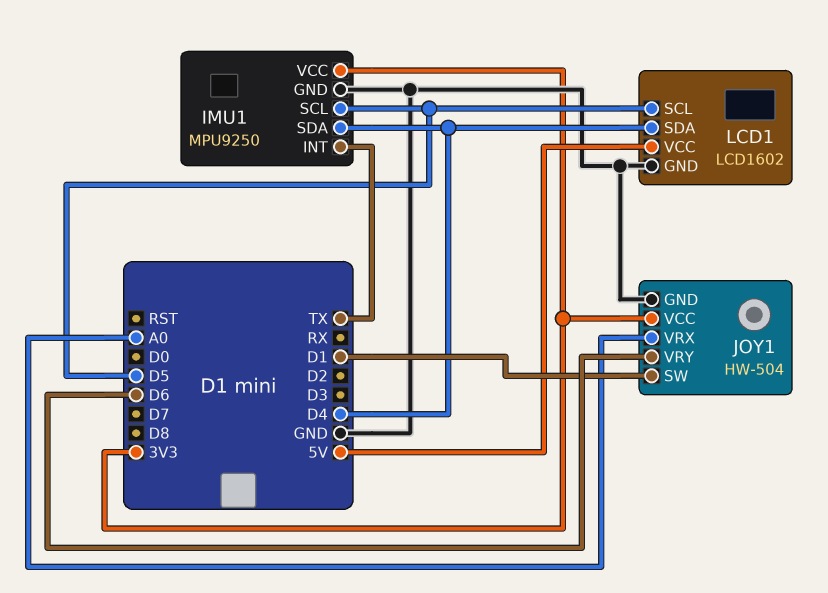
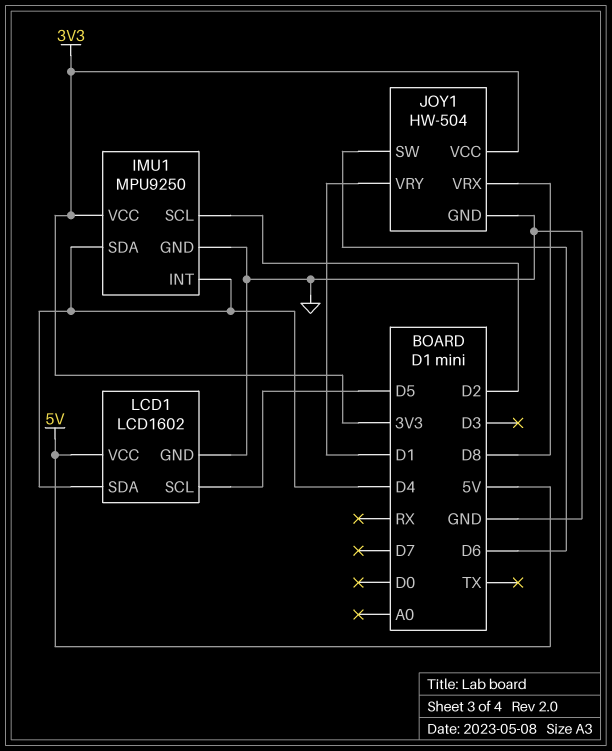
IMU1 pin INT: TX -> D4
IMU1 pin SCL: D5 -> D2
JOY1 pin SW: D1 -> D6
JOY1 pin VRX: A0 -> D8
JOY1 pin VRY: D6 -> D1

